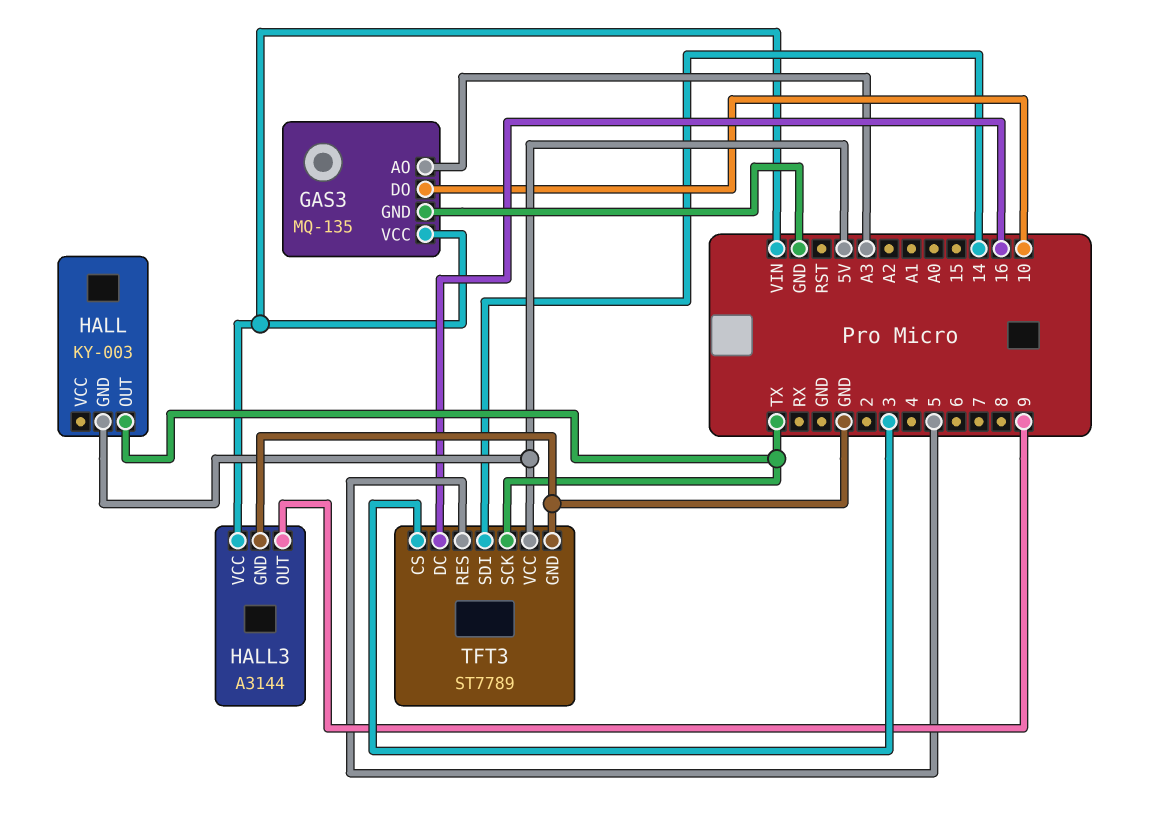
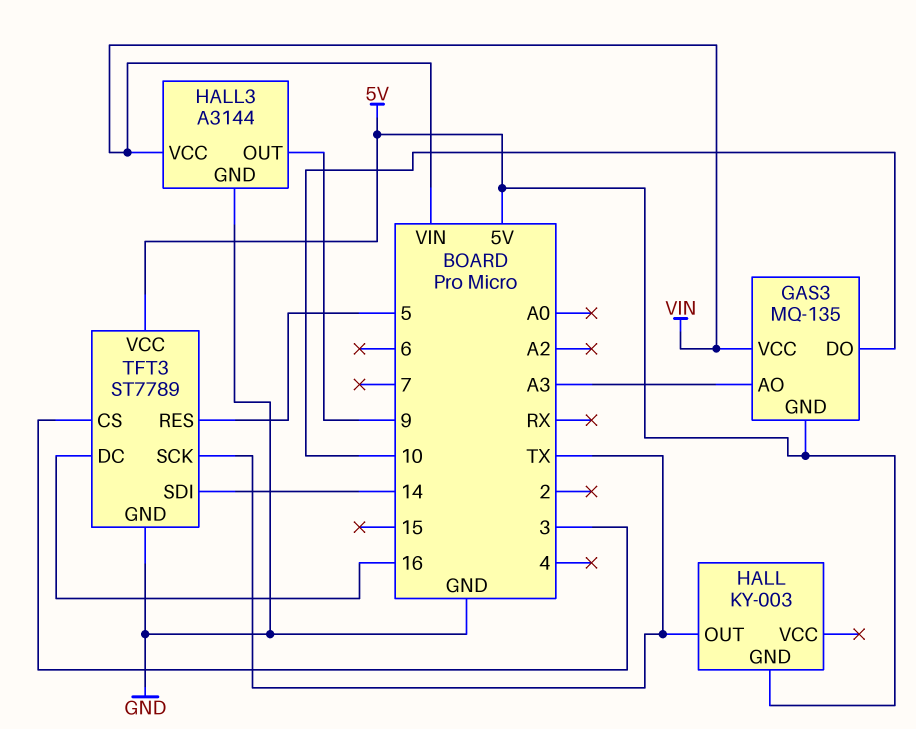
GAS3 pin GND: GND -> 5V

